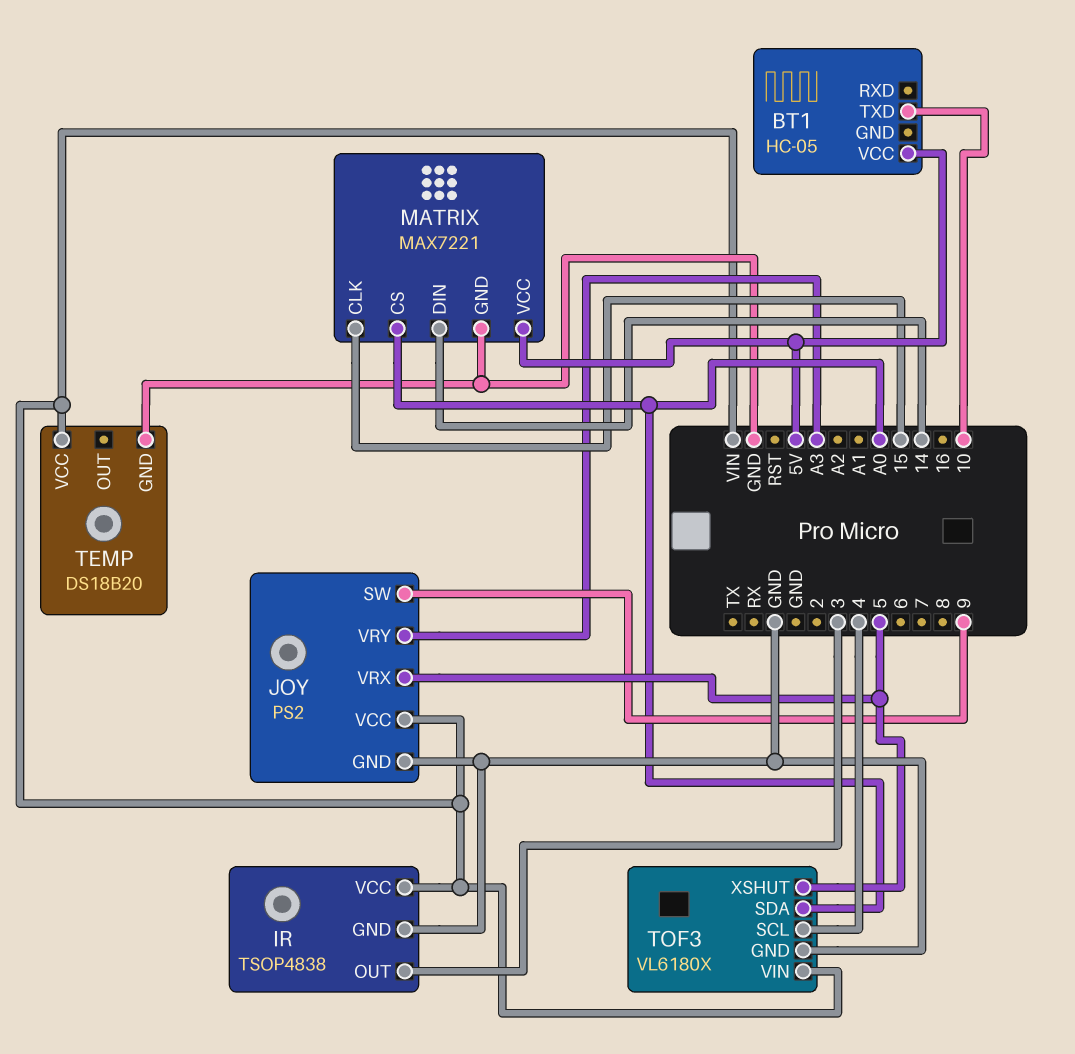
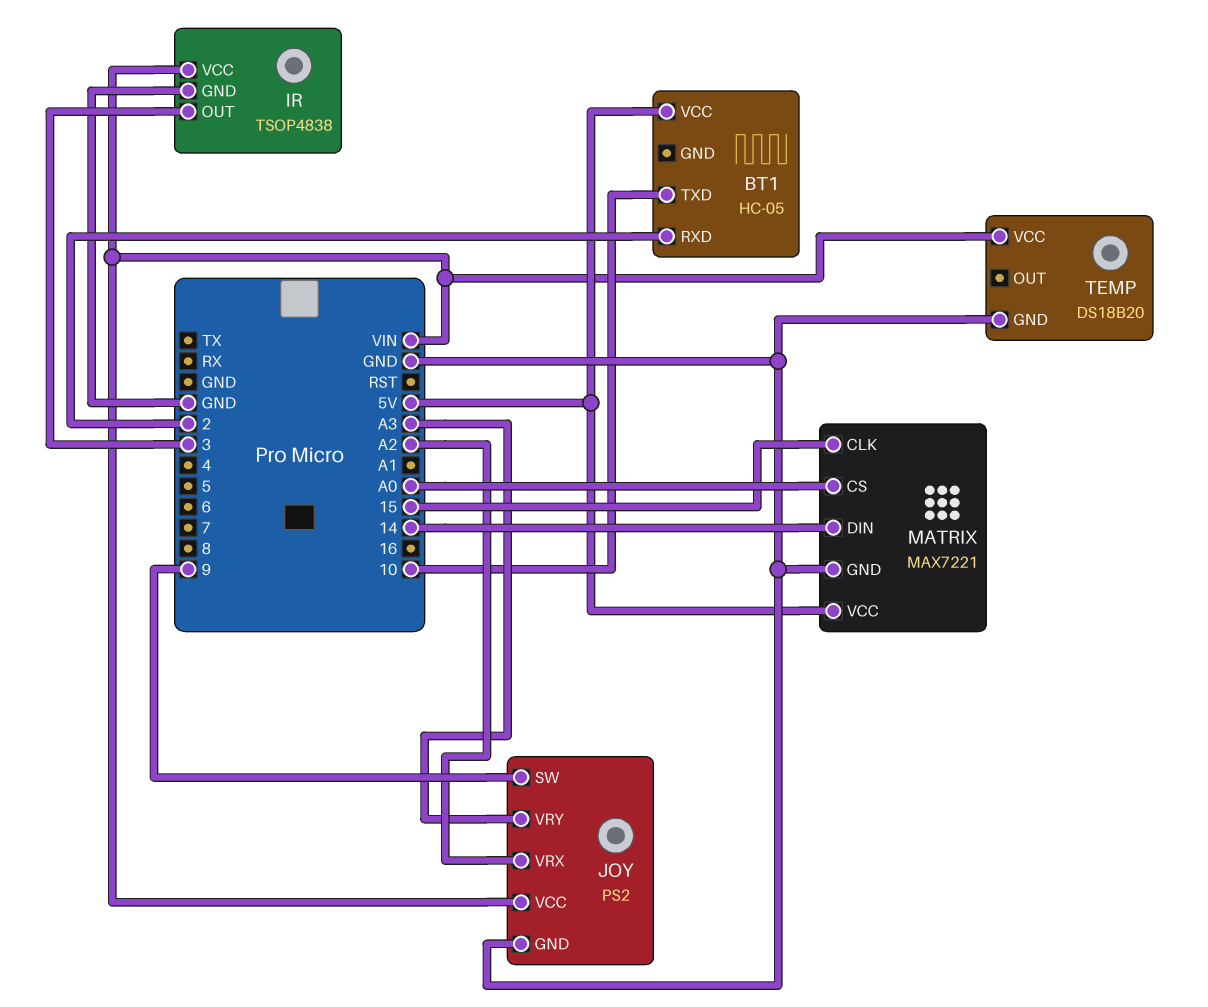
BT1 pin RXD: none -> 2
JOY pin VRX: 5 -> A2
TOF3: VL6180X -> none
TOF3 pin GND: GND -> none
TOF3 pin SCL: 4 -> none
TOF3 pin SDA: A0 -> none
TOF3 pin VIN: VIN -> none
TOF3 pin XSHUT: 5 -> none

